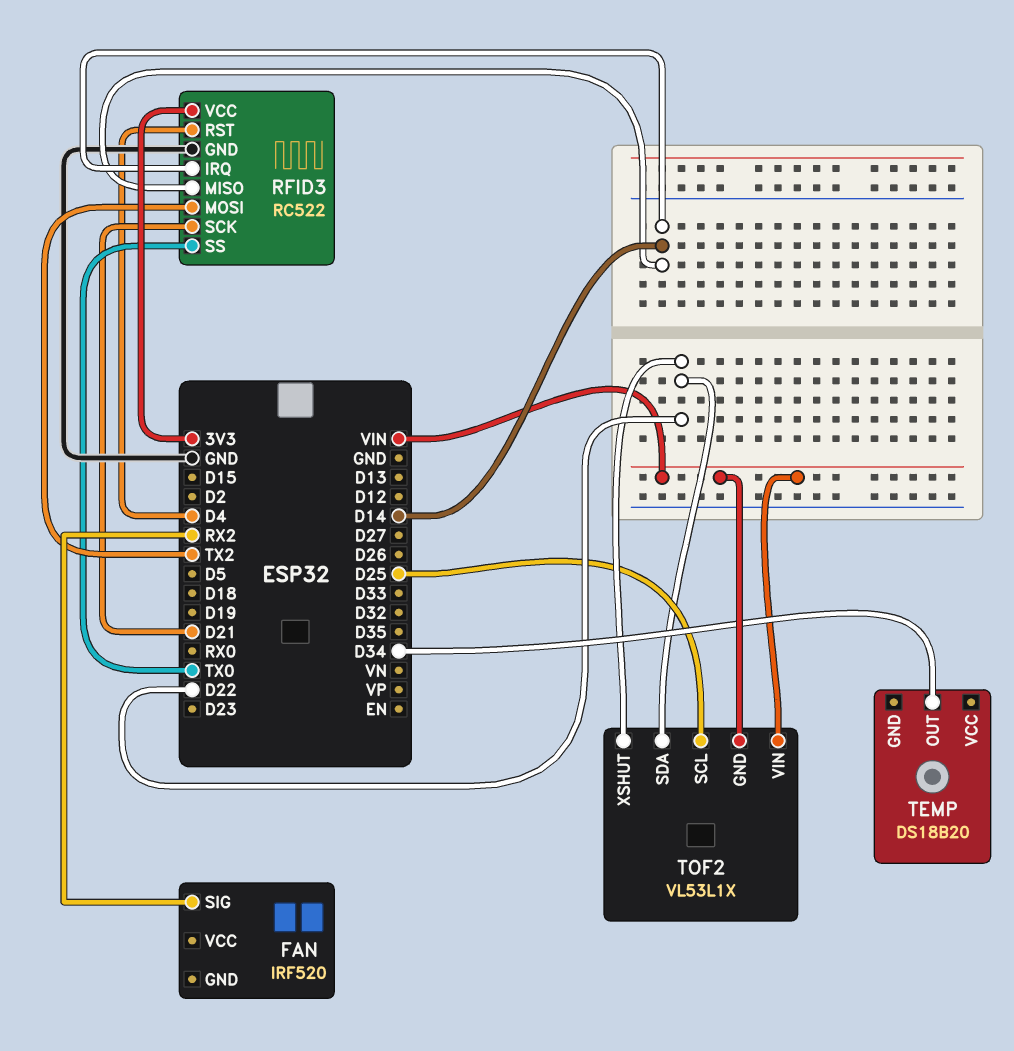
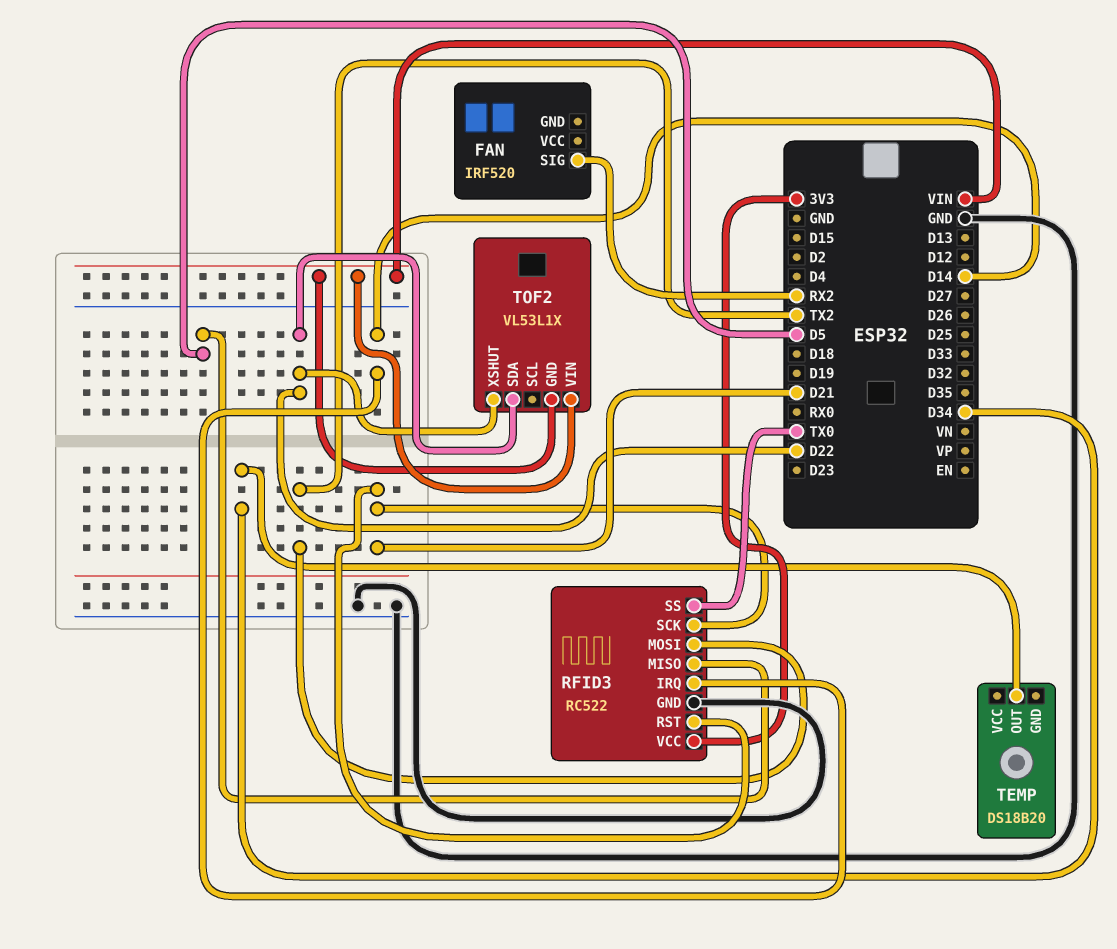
RFID3 pin MISO: D14 -> D5
RFID3 pin RST: D4 -> D21
TOF2 pin SCL: D25 -> none

